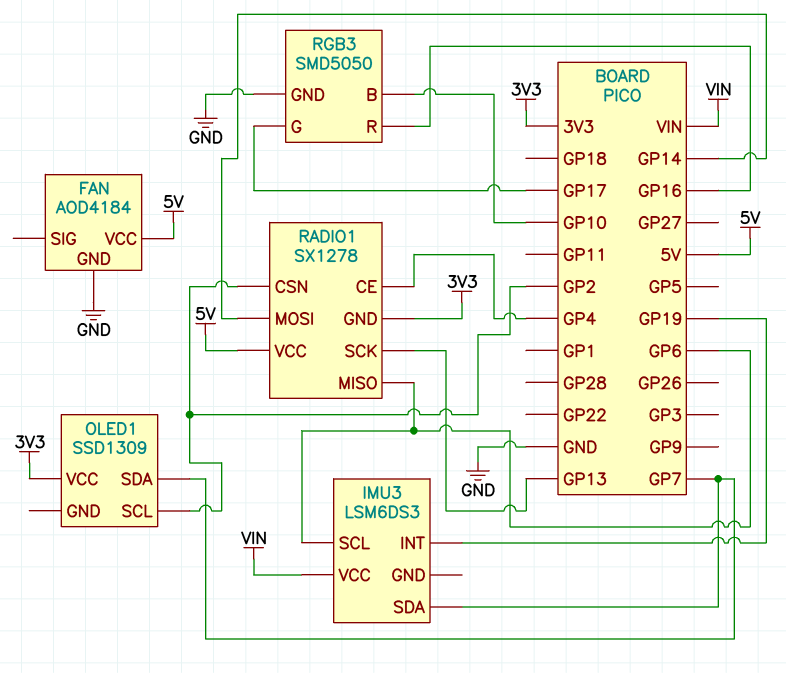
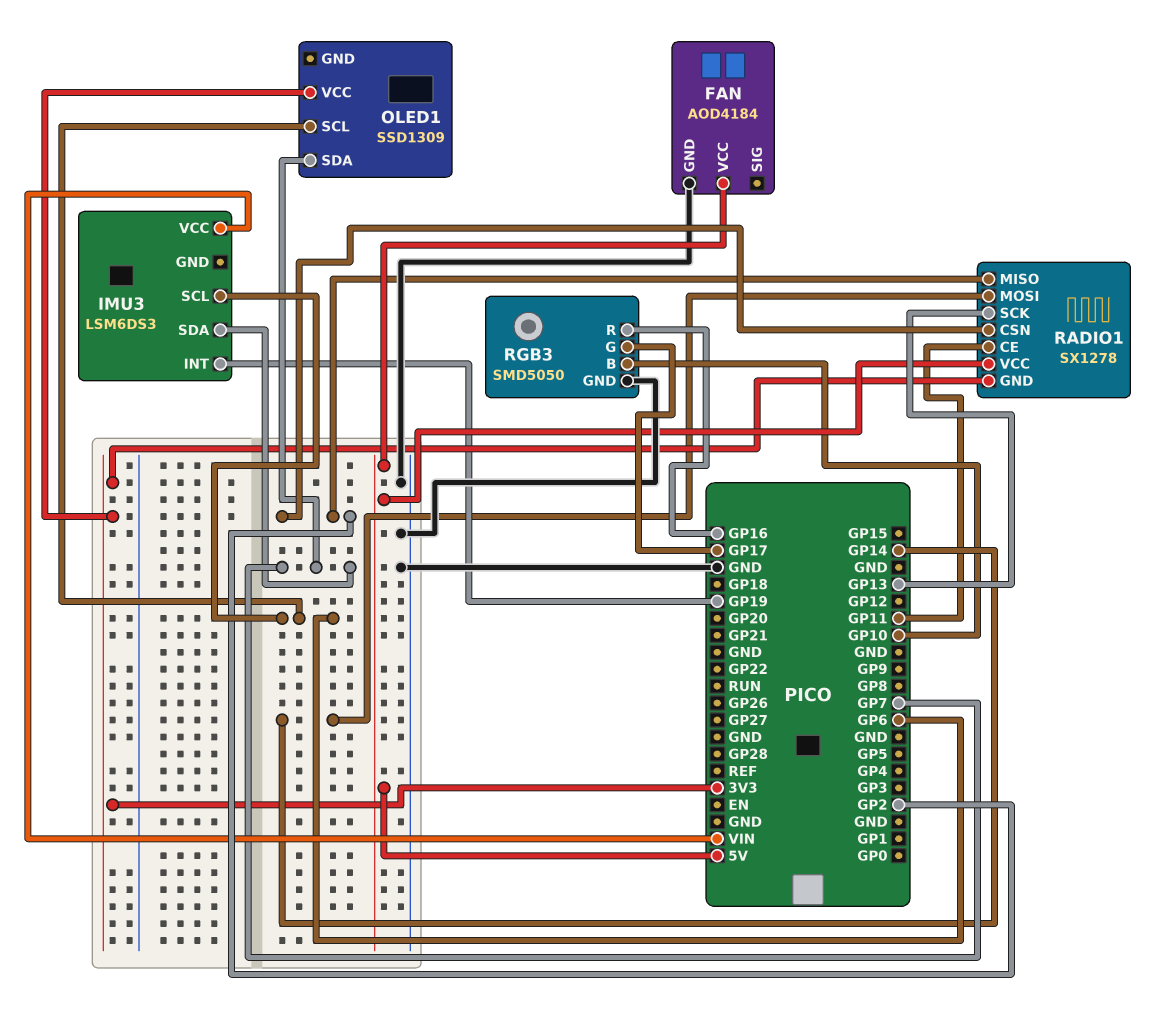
OLED1 pin SCL: GP2 -> GP6
RADIO1 pin CE: GP4 -> GP11
RADIO1 pin MISO: GP6 -> GP2

